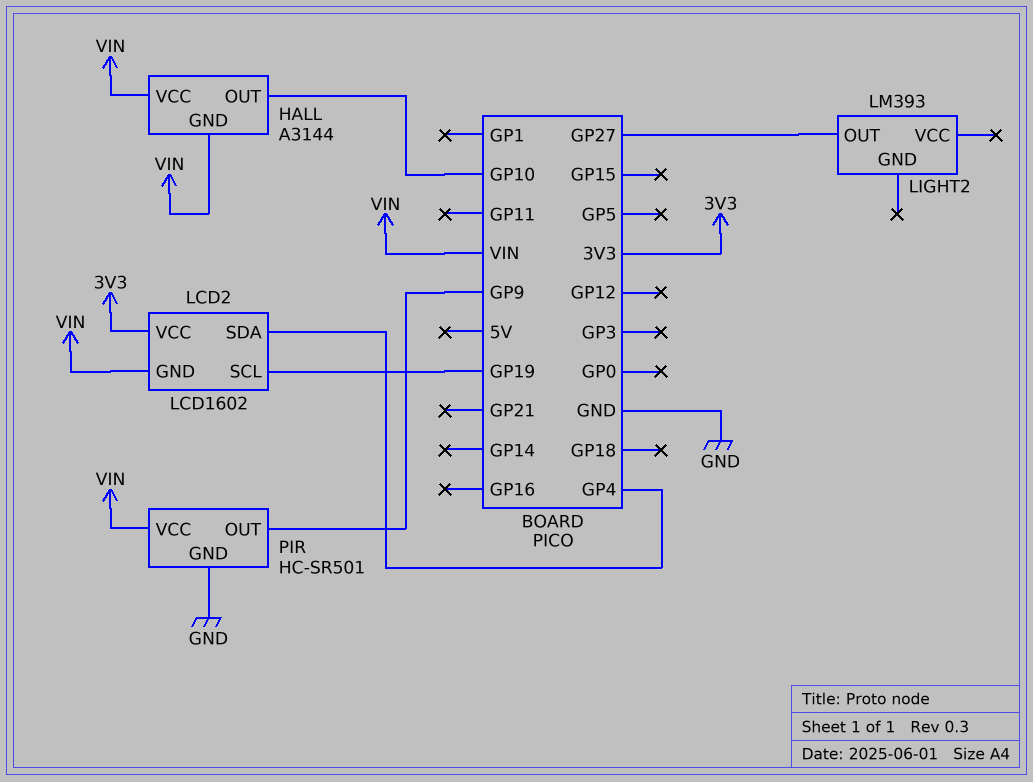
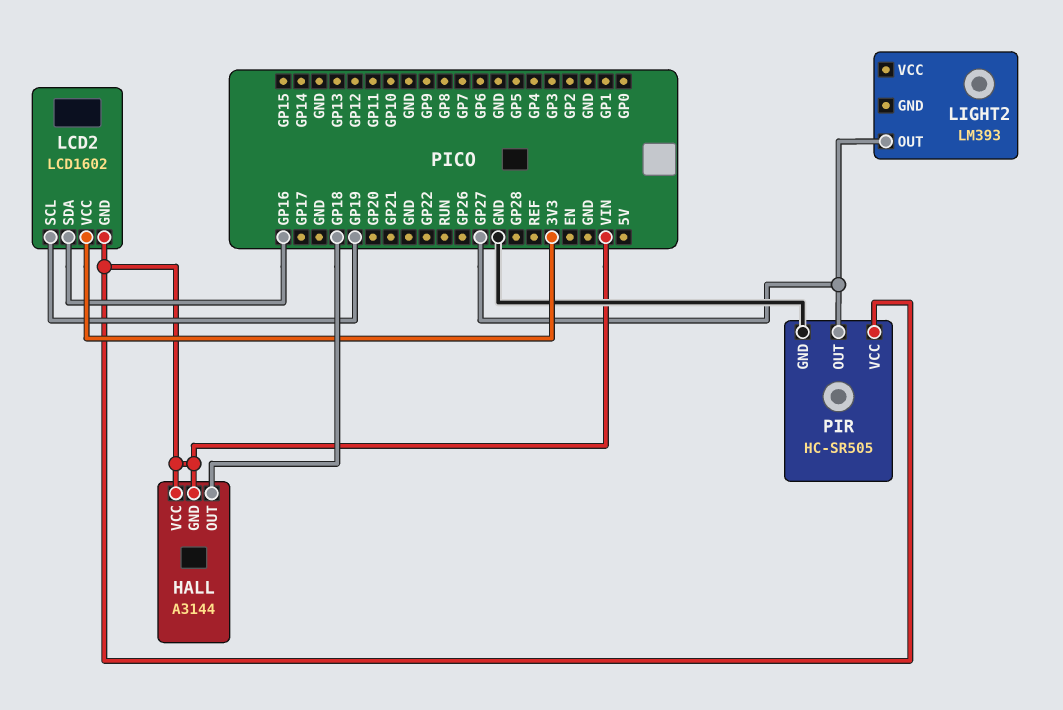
HALL pin OUT: GP10 -> GP18
LCD2 pin SDA: GP4 -> GP16
PIR: HC-SR501 -> HC-SR505
PIR pin OUT: GP9 -> GP27

